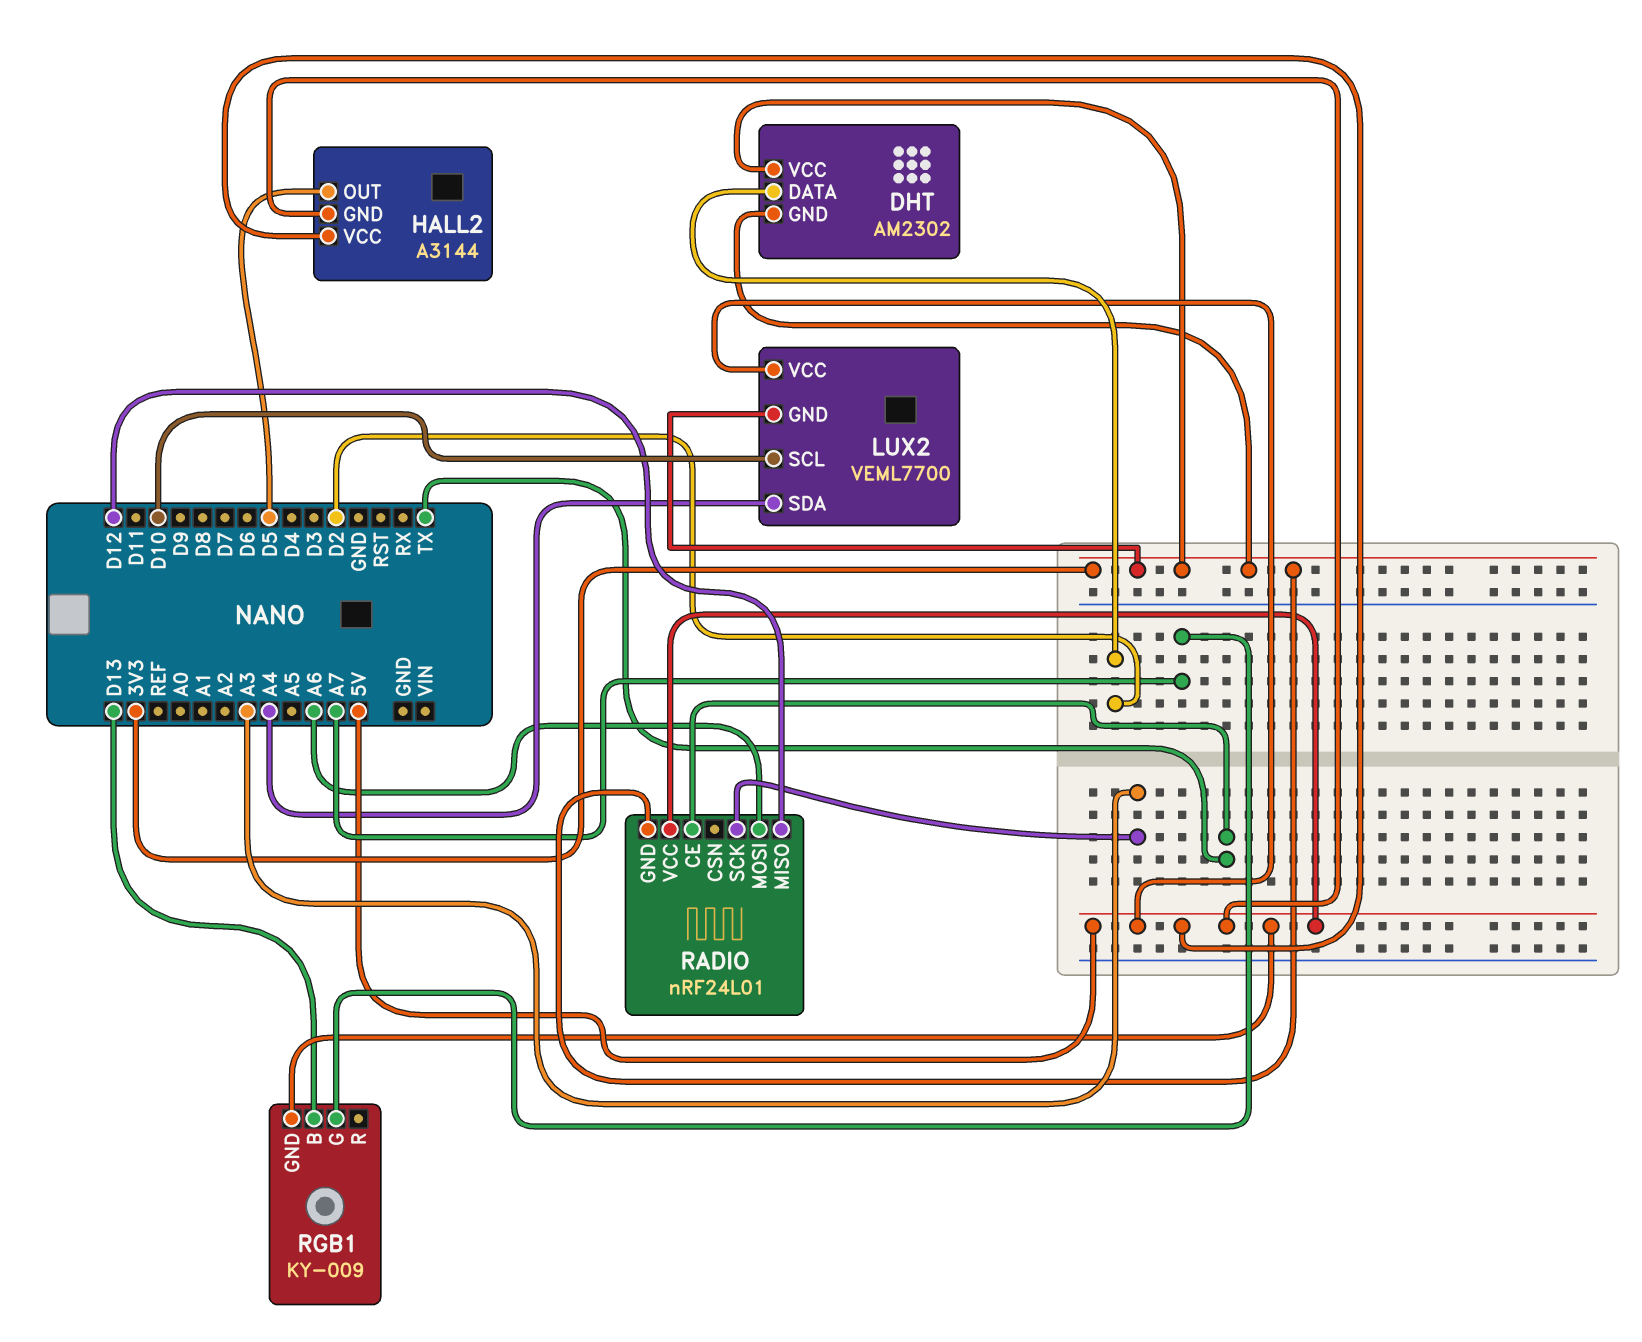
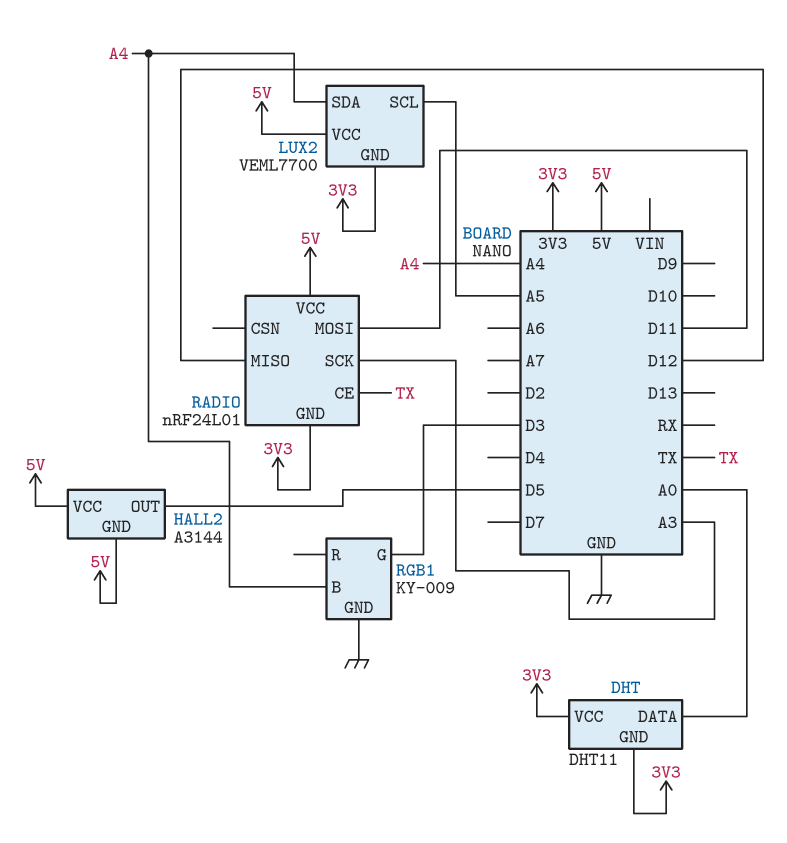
DHT: AM2302 -> DHT11
DHT pin DATA: D2 -> A0
LUX2 pin SCL: D10 -> A5
RADIO pin MOSI: A6 -> D11
RGB1 pin B: D13 -> A4
RGB1 pin G: A7 -> D3
RGB1 pin GND: 5V -> GND

